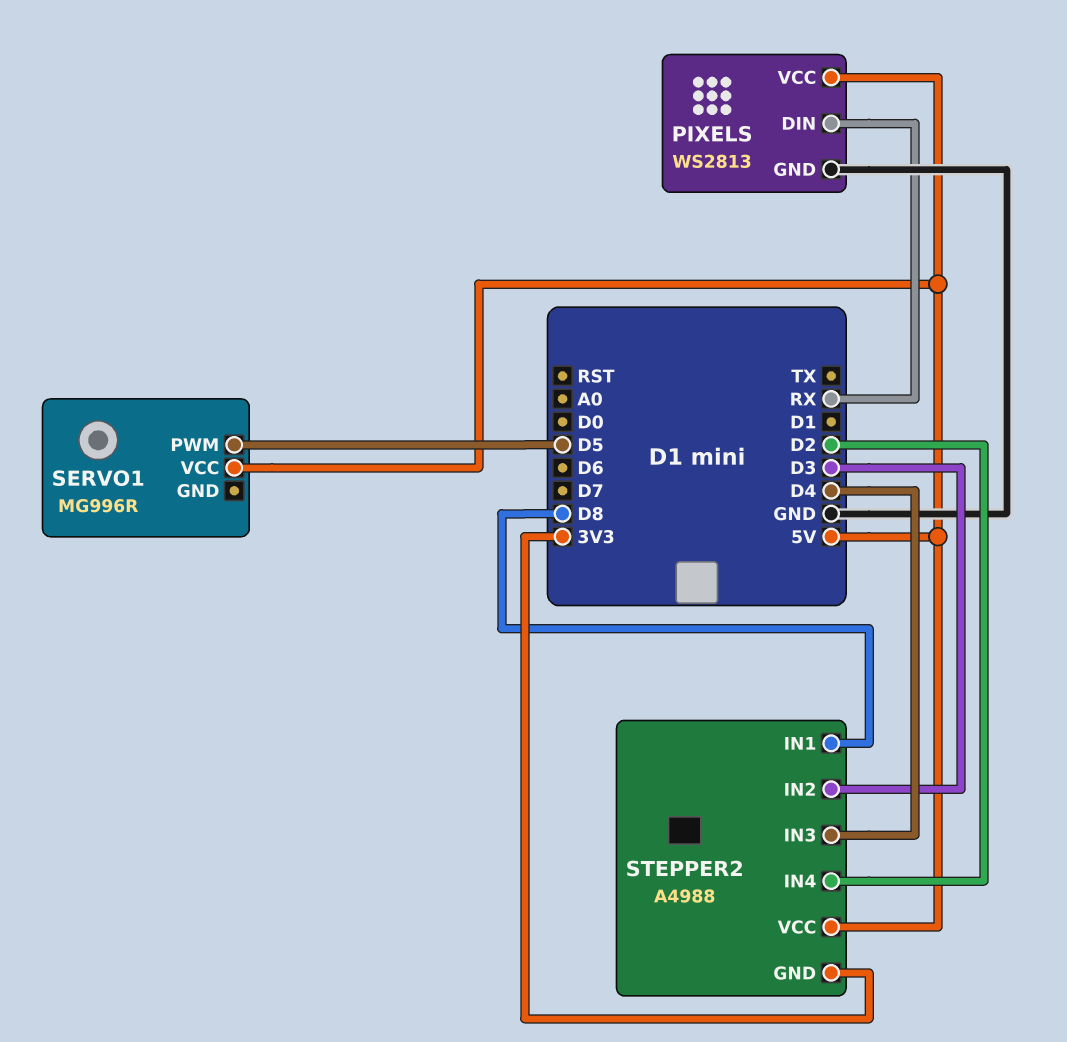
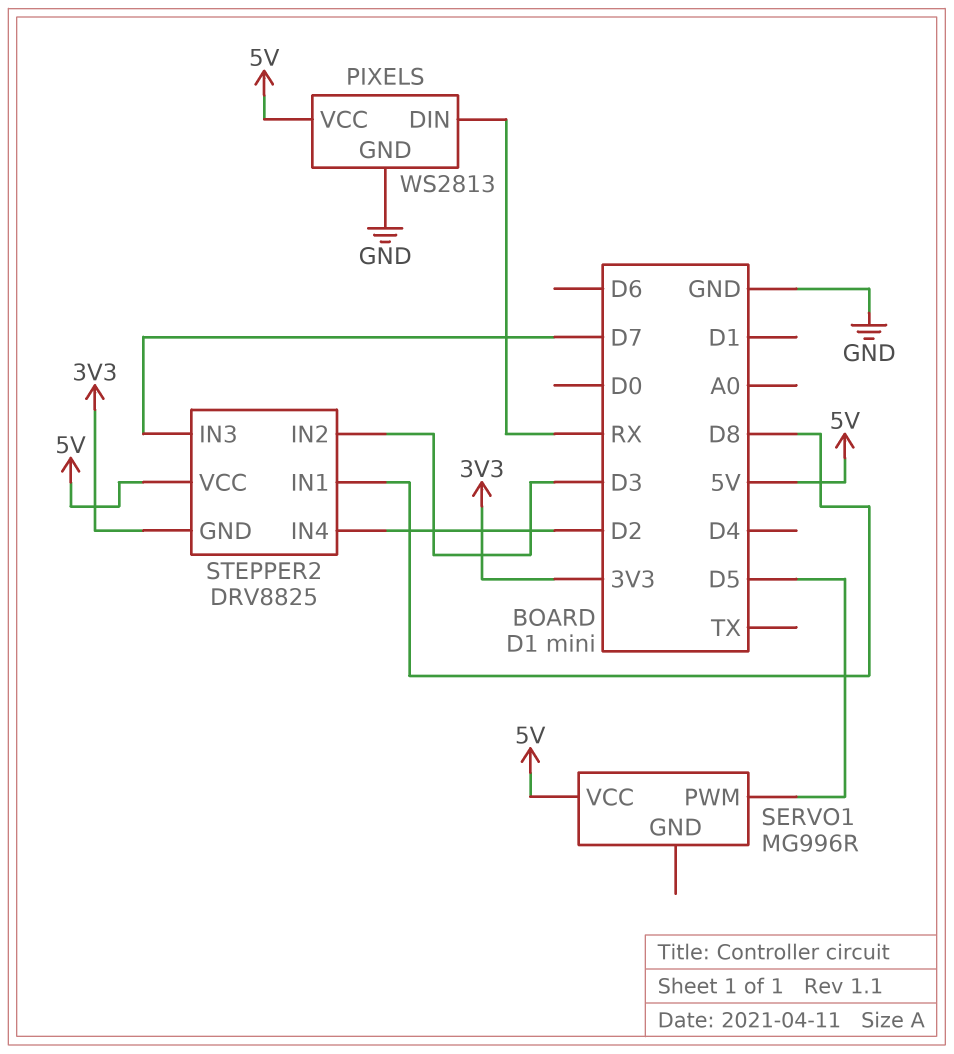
STEPPER2: A4988 -> DRV8825
STEPPER2 pin IN3: D4 -> D7

